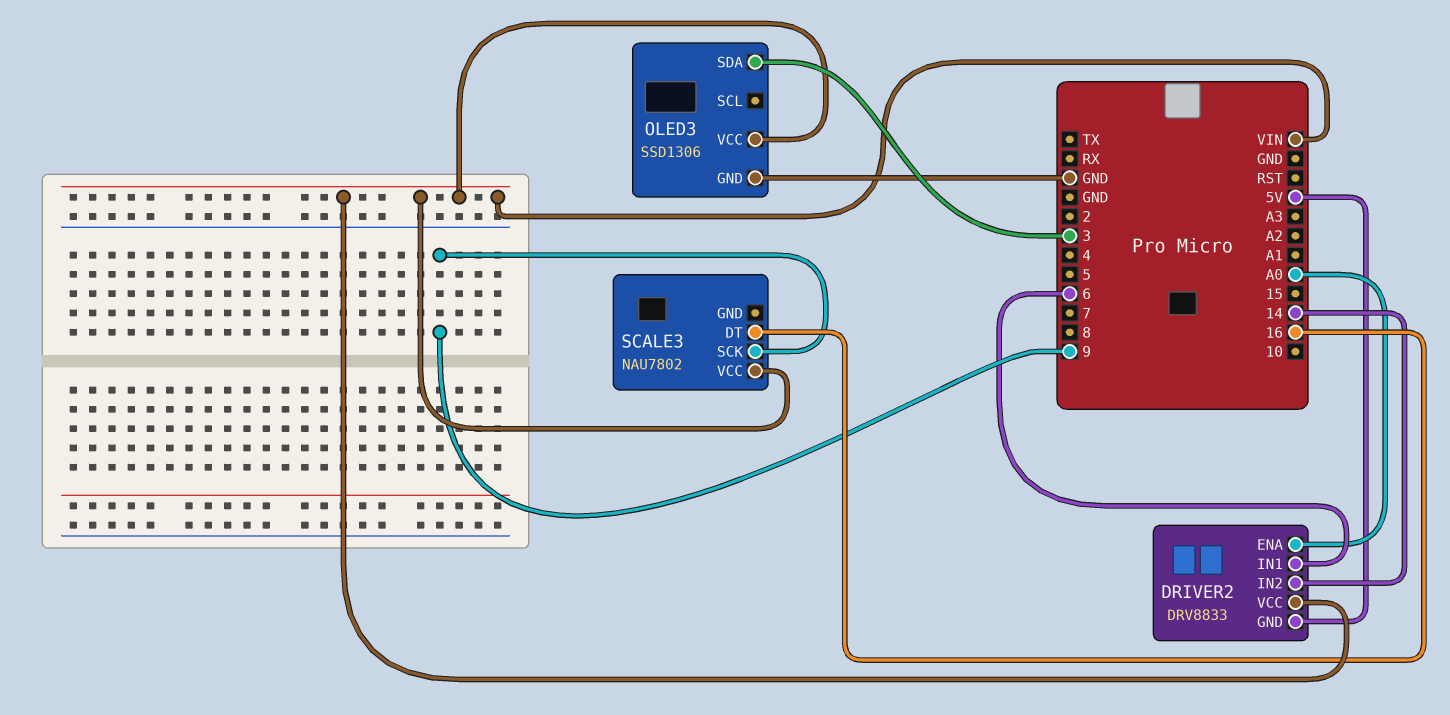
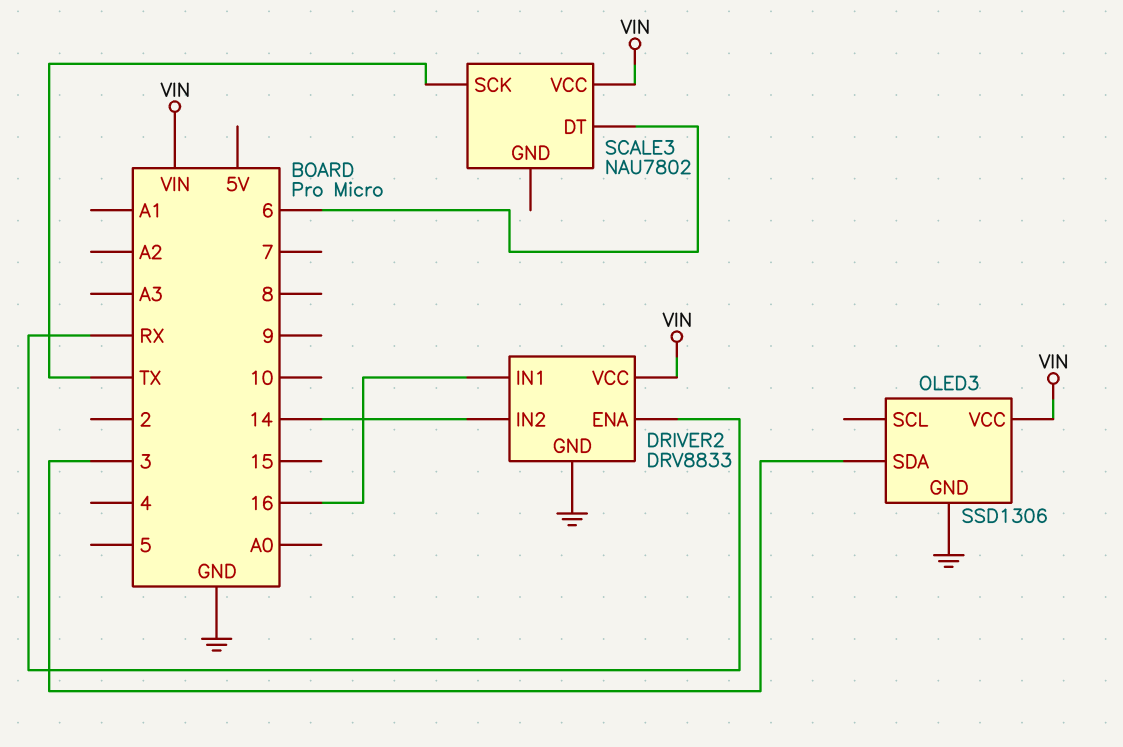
DRIVER2 pin ENA: A0 -> RX
DRIVER2 pin GND: 5V -> GND
DRIVER2 pin IN1: 6 -> 16
SCALE3 pin DT: 16 -> 6
SCALE3 pin SCK: 9 -> TX

